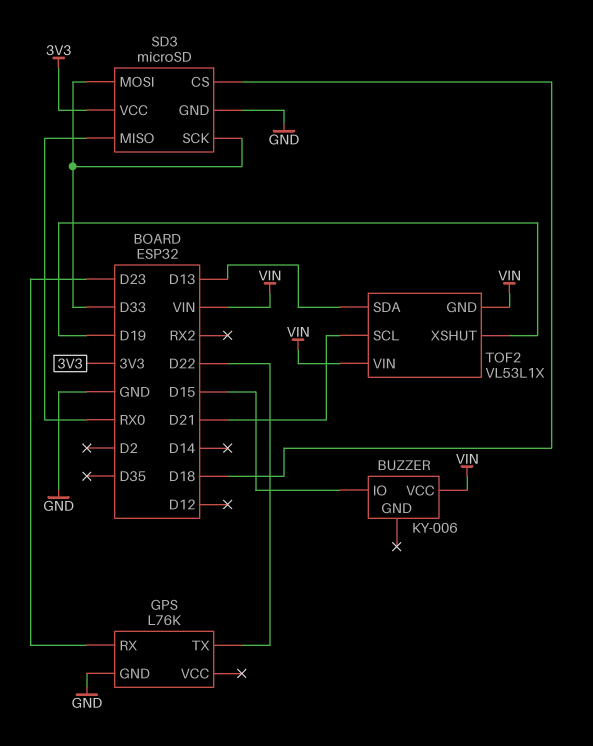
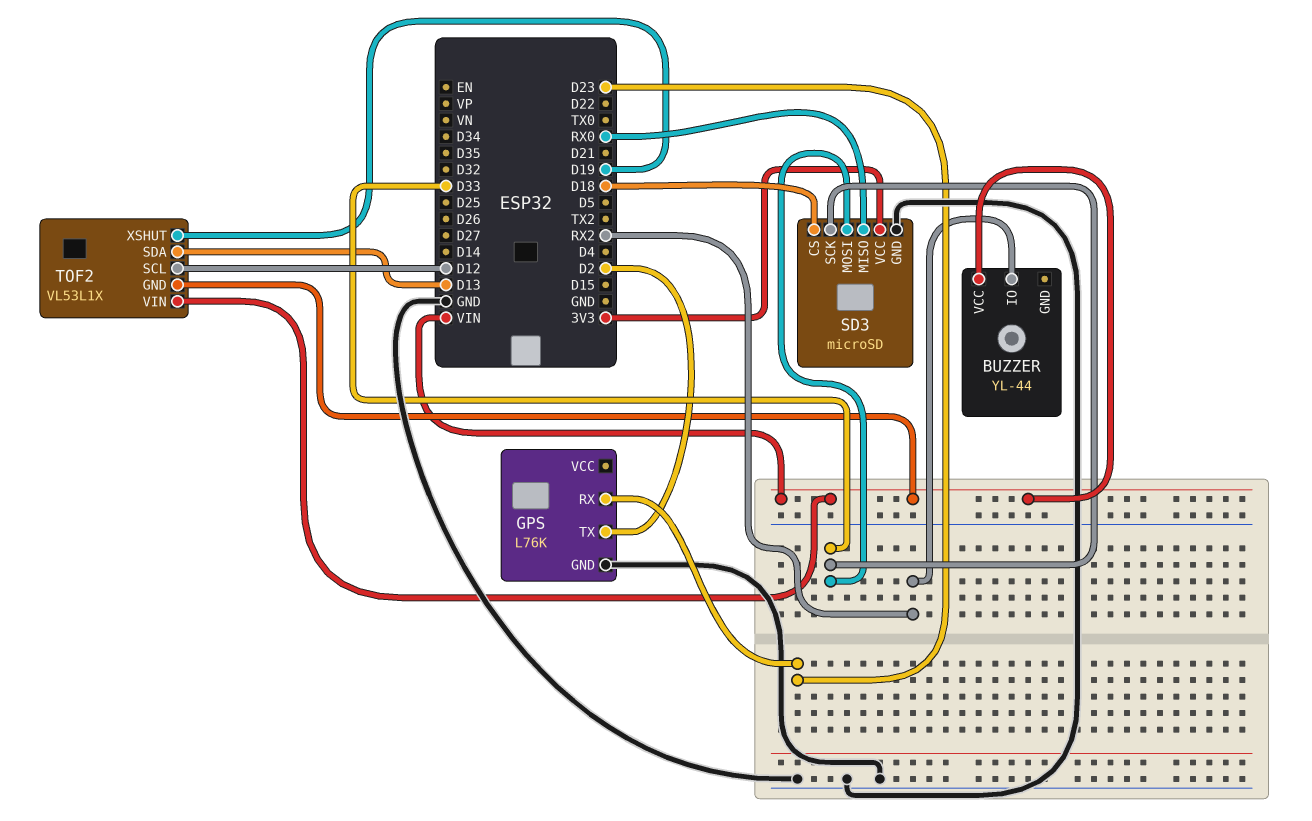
BUZZER: KY-006 -> YL-44
BUZZER pin IO: D15 -> RX2
GPS pin TX: D22 -> D2
TOF2 pin SCL: D21 -> D12

